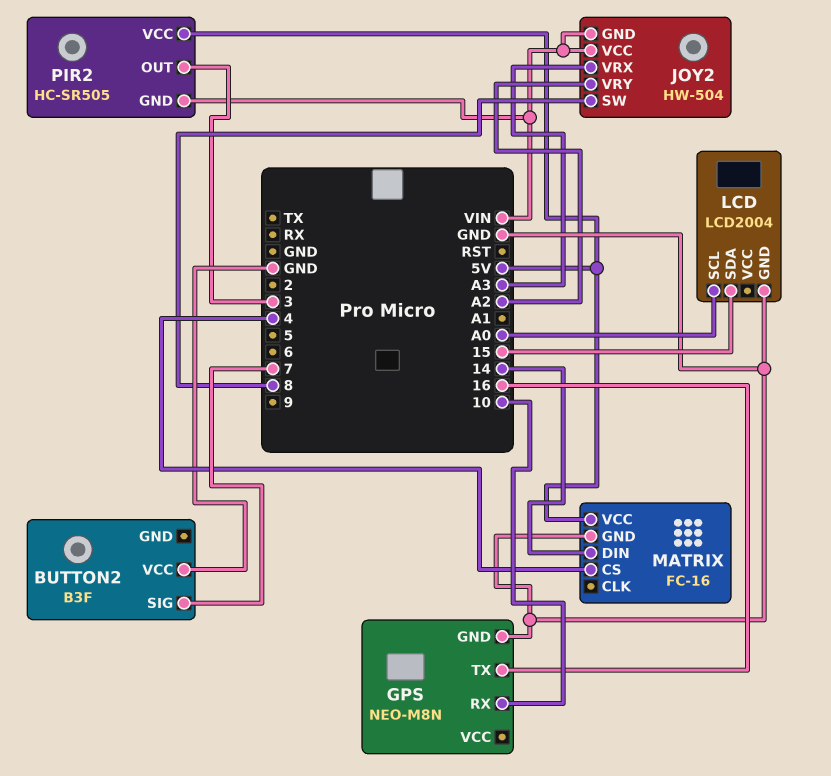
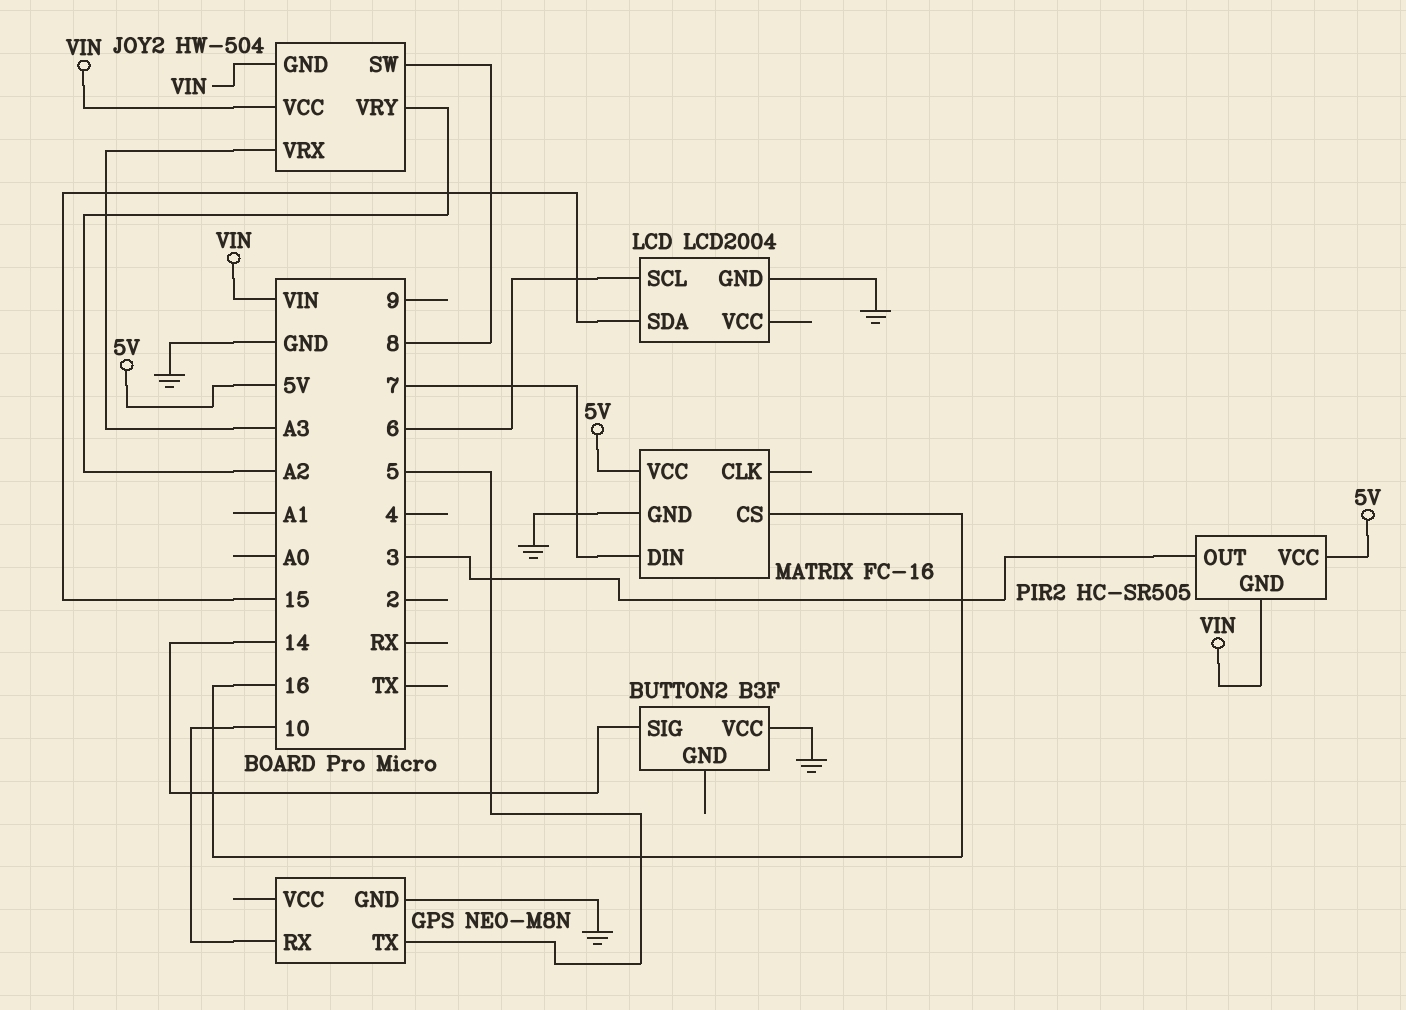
BUTTON2 pin SIG: 7 -> 14
GPS pin TX: 16 -> 5
LCD pin SCL: A0 -> 6
MATRIX pin CS: 4 -> 16
MATRIX pin DIN: 14 -> 7

